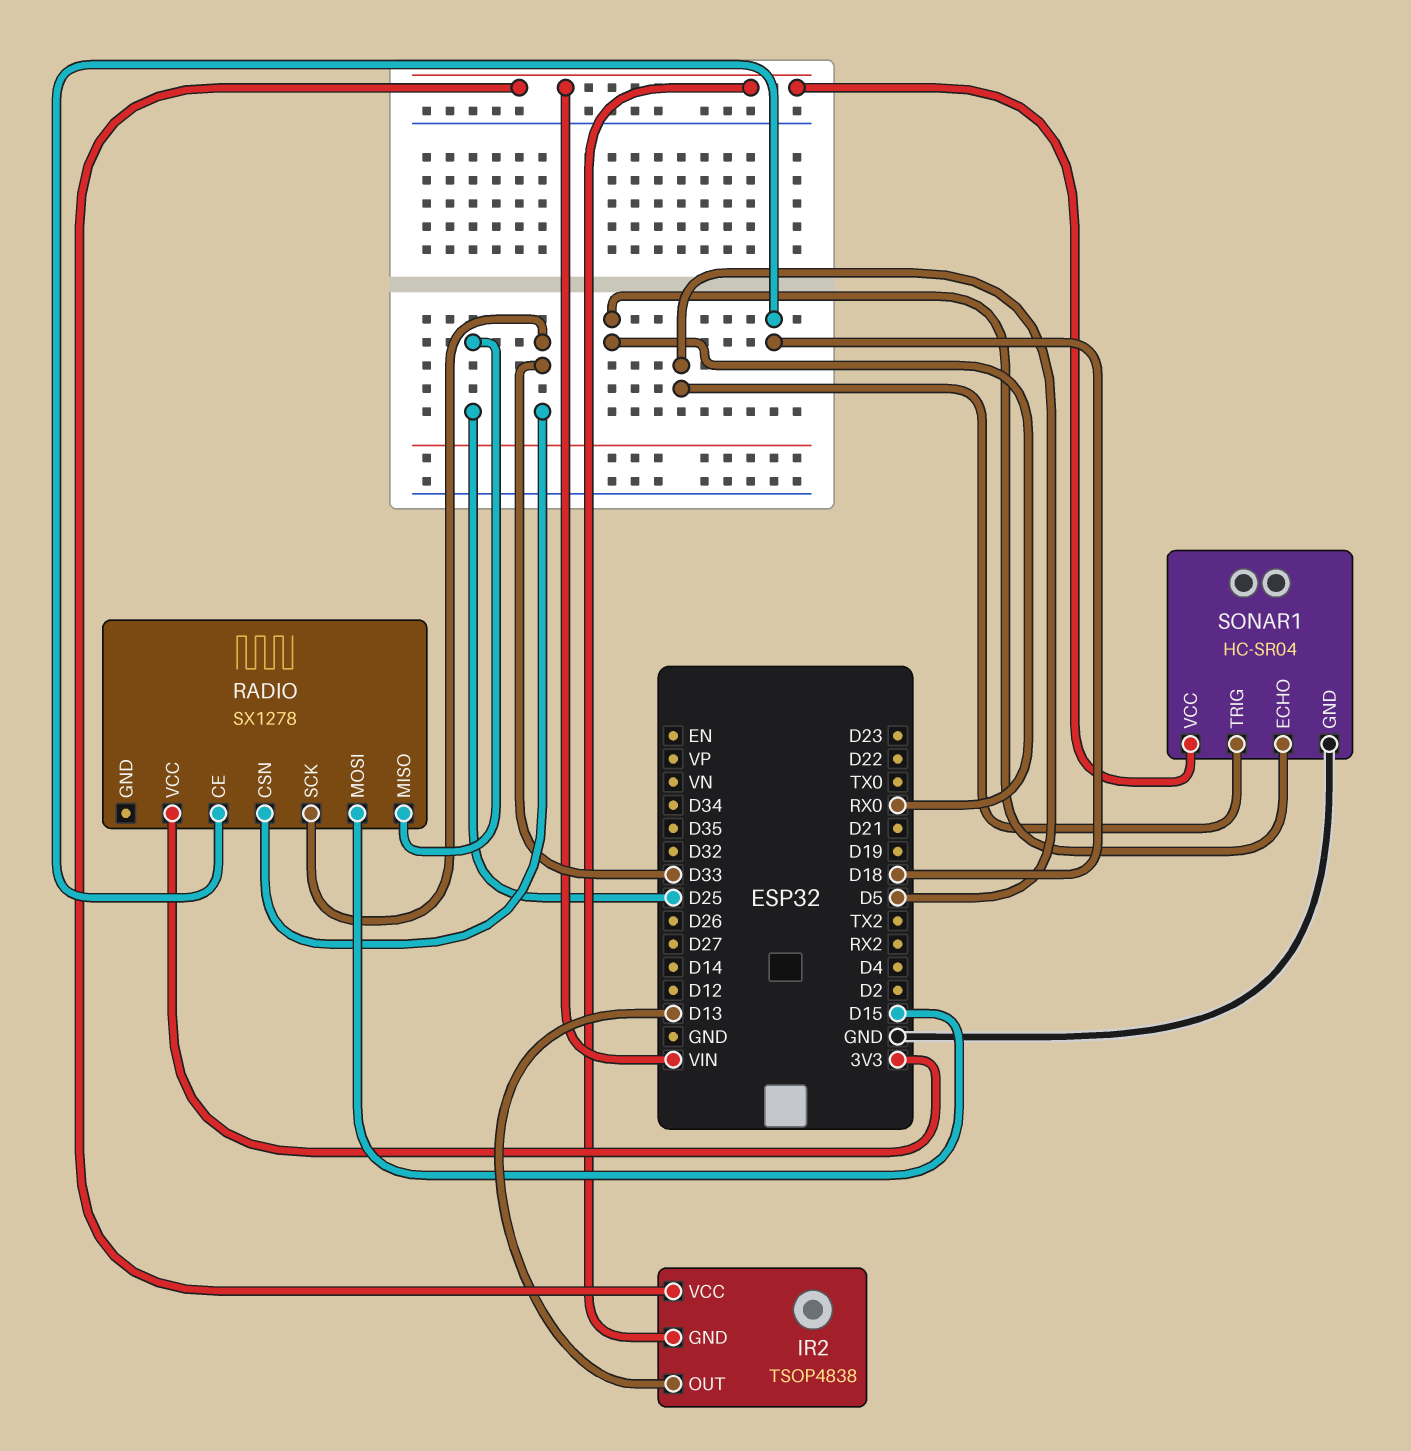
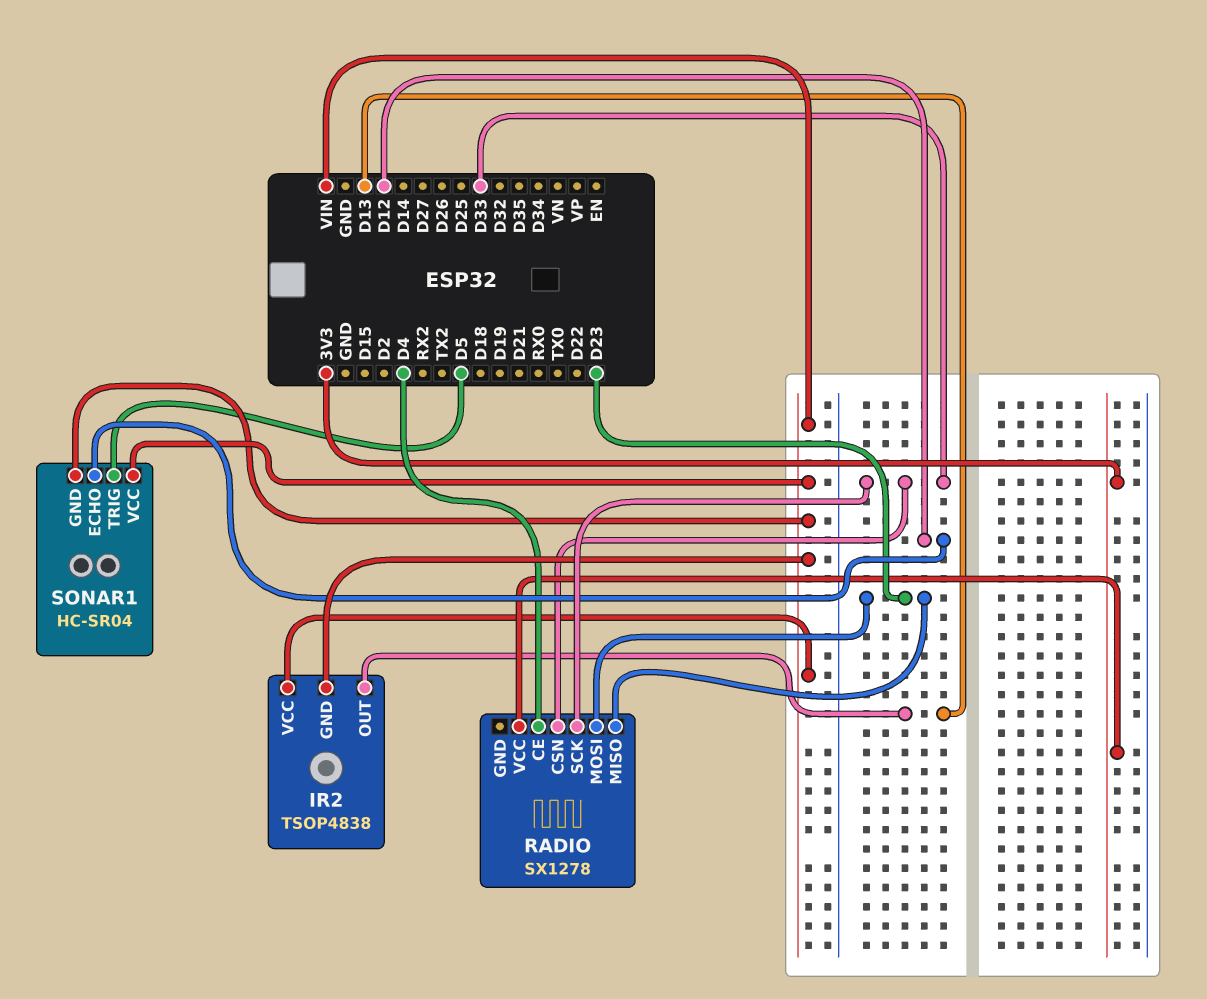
RADIO pin CE: D18 -> D4
RADIO pin MISO: D25 -> D23
RADIO pin MOSI: D15 -> D23
SONAR1 pin ECHO: RX0 -> D12
SONAR1 pin GND: GND -> VIN

